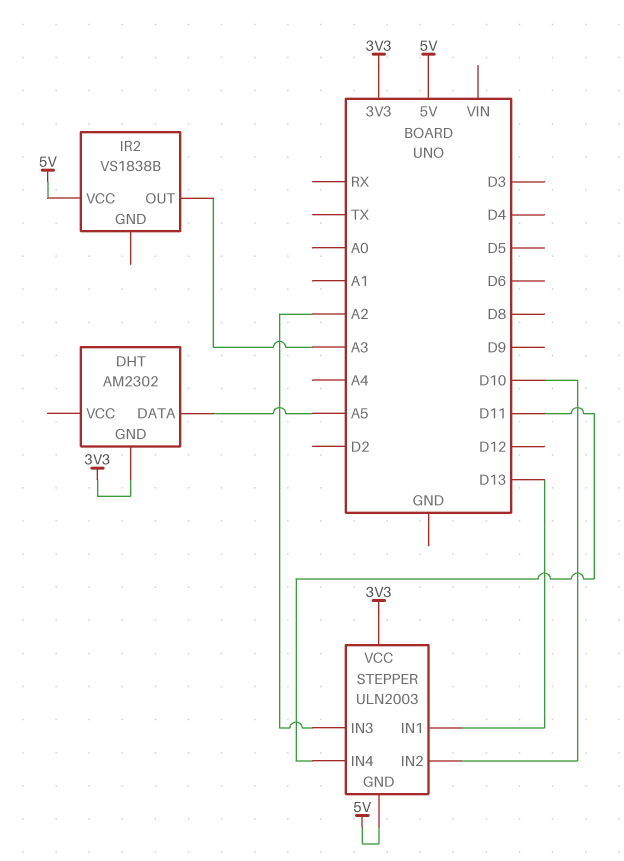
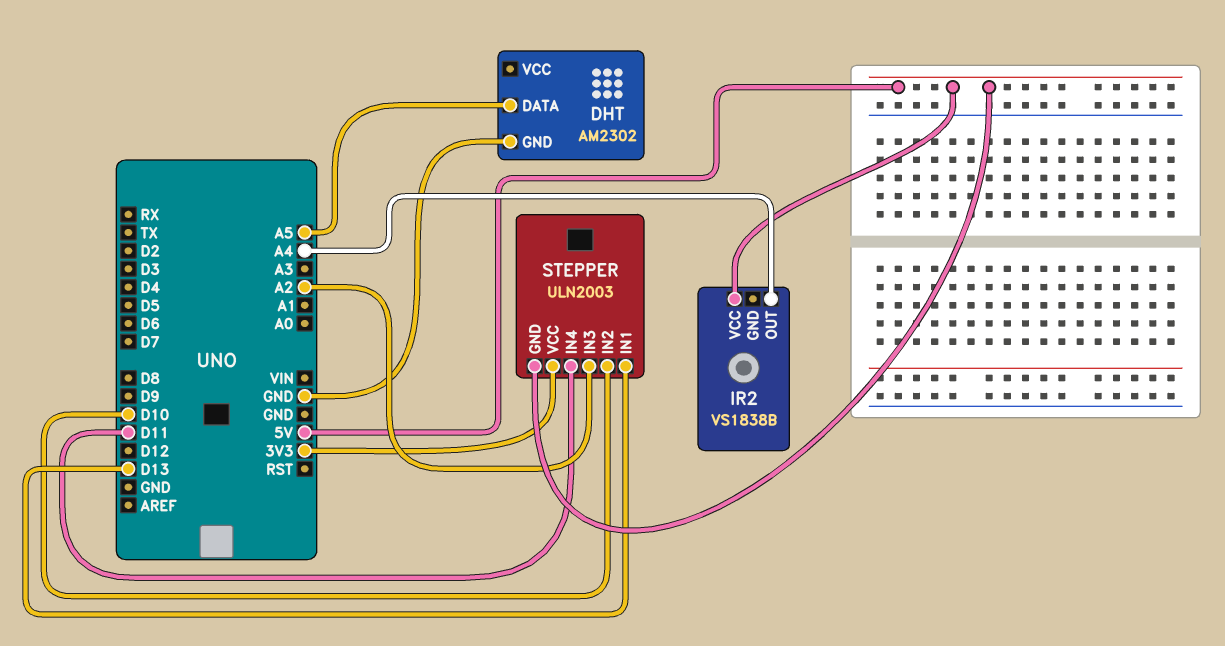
DHT pin GND: 3V3 -> GND
IR2 pin OUT: A3 -> A4

